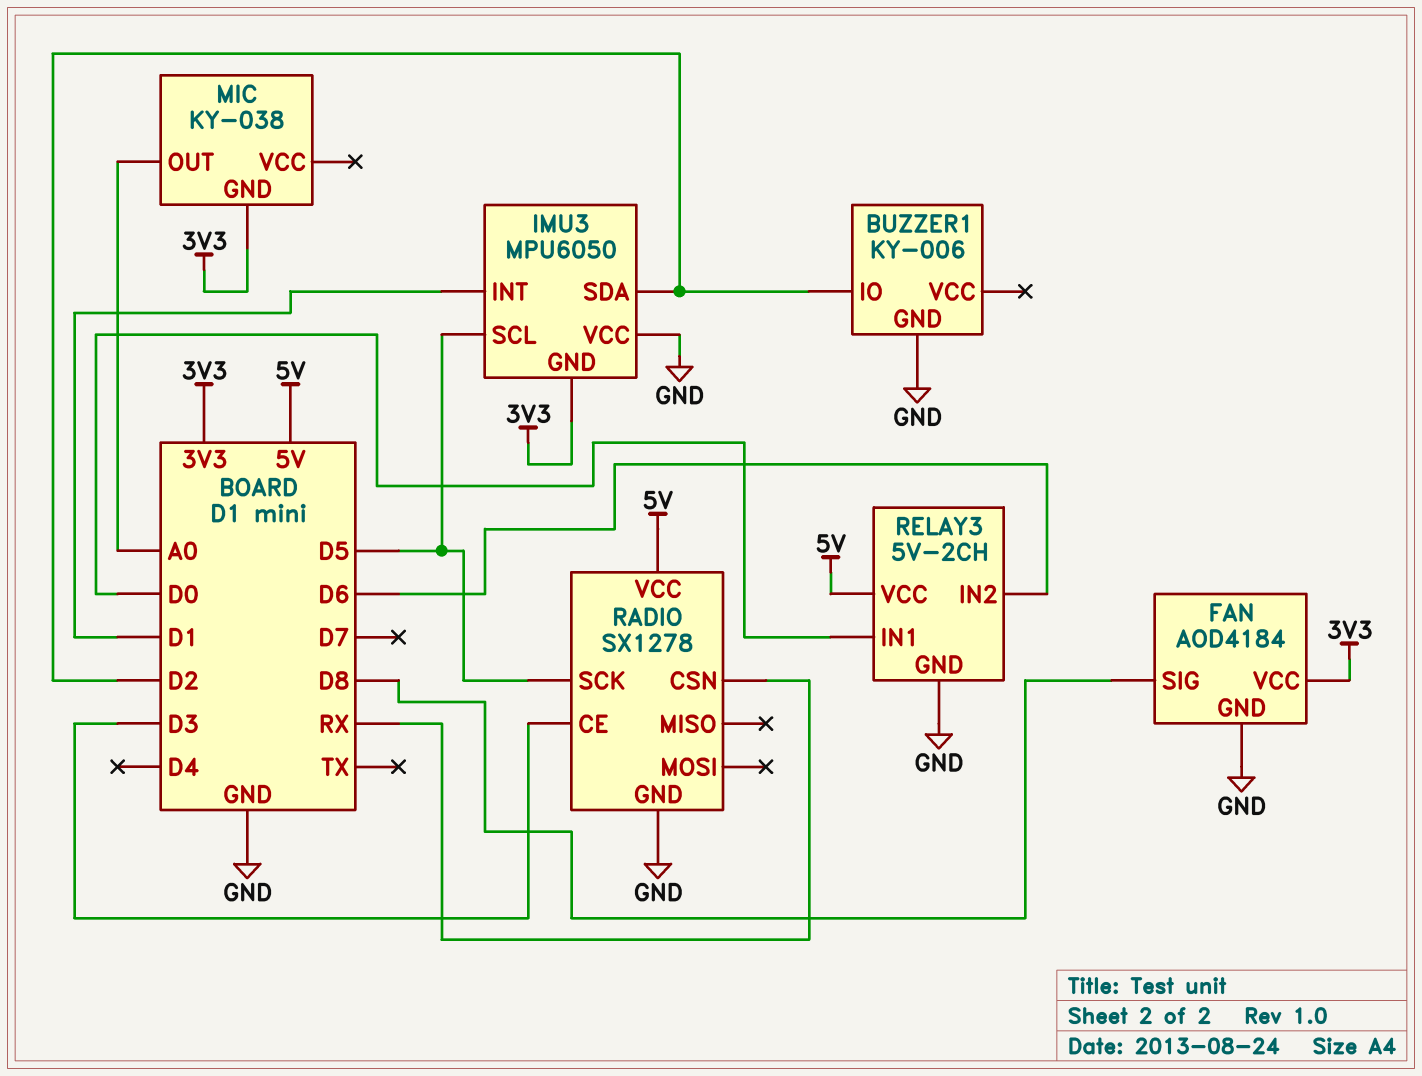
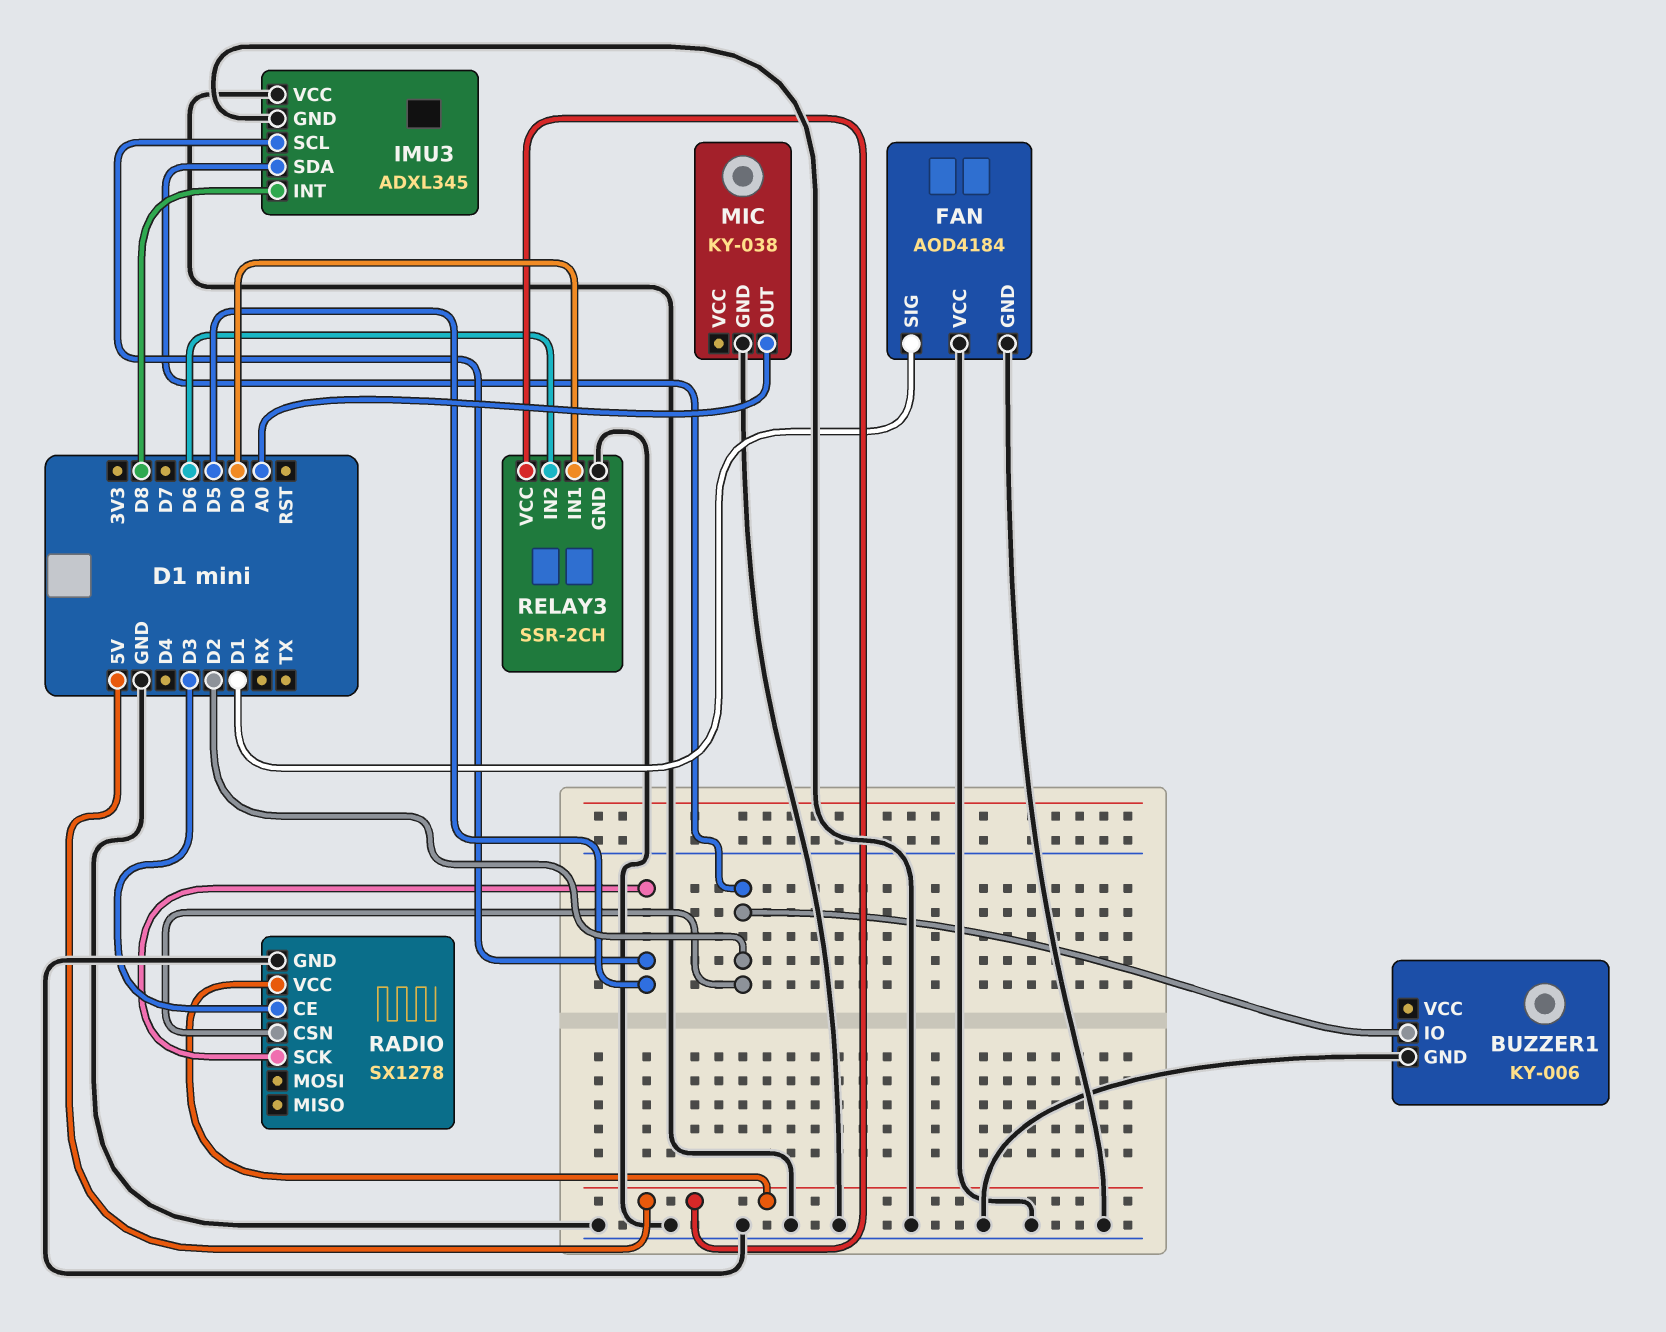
FAN pin SIG: D8 -> D1
FAN pin VCC: 3V3 -> GND
IMU3: MPU6050 -> ADXL345
IMU3 pin GND: 3V3 -> GND
IMU3 pin INT: D1 -> D8
MIC pin GND: 3V3 -> GND
RADIO pin CSN: RX -> D2
RELAY3: 5V-2CH -> SSR-2CH

